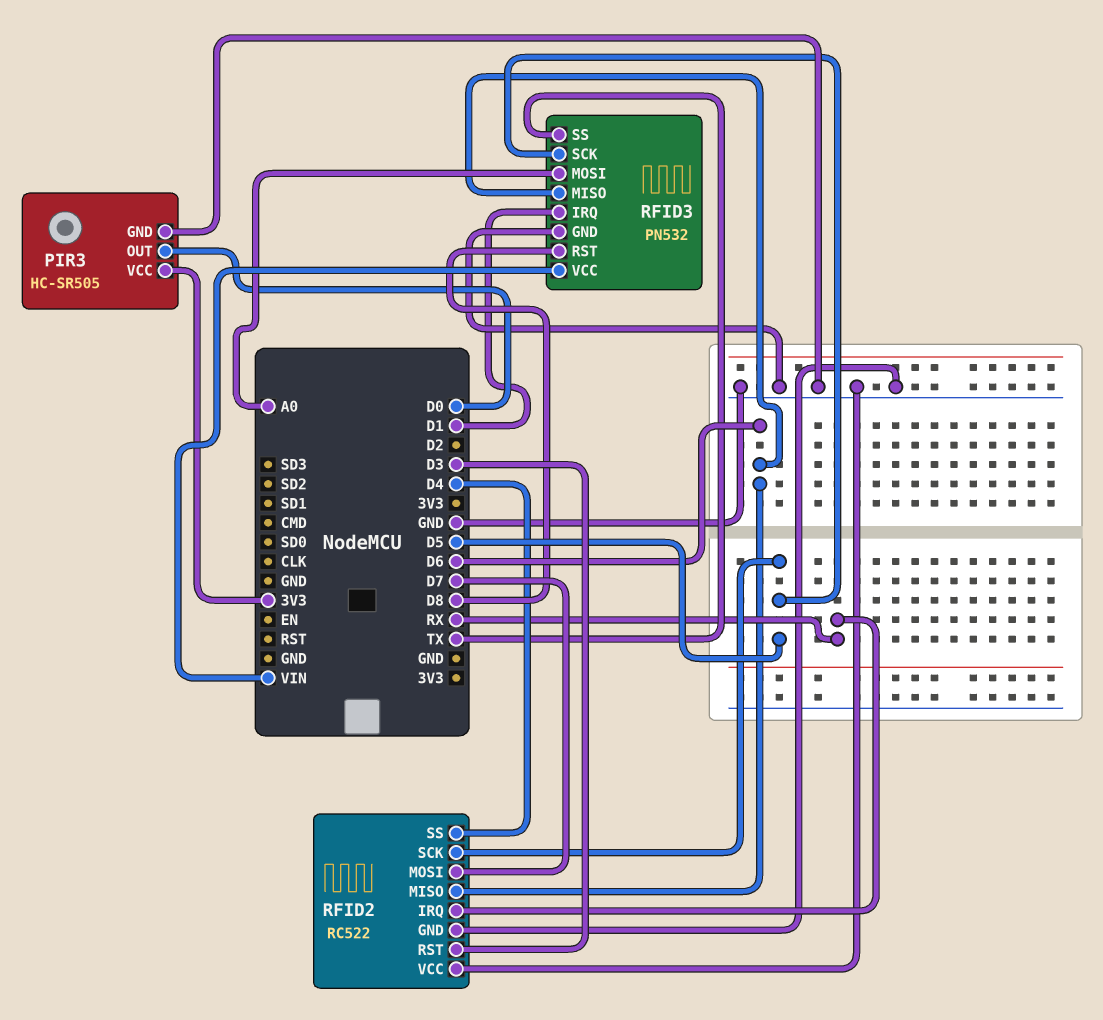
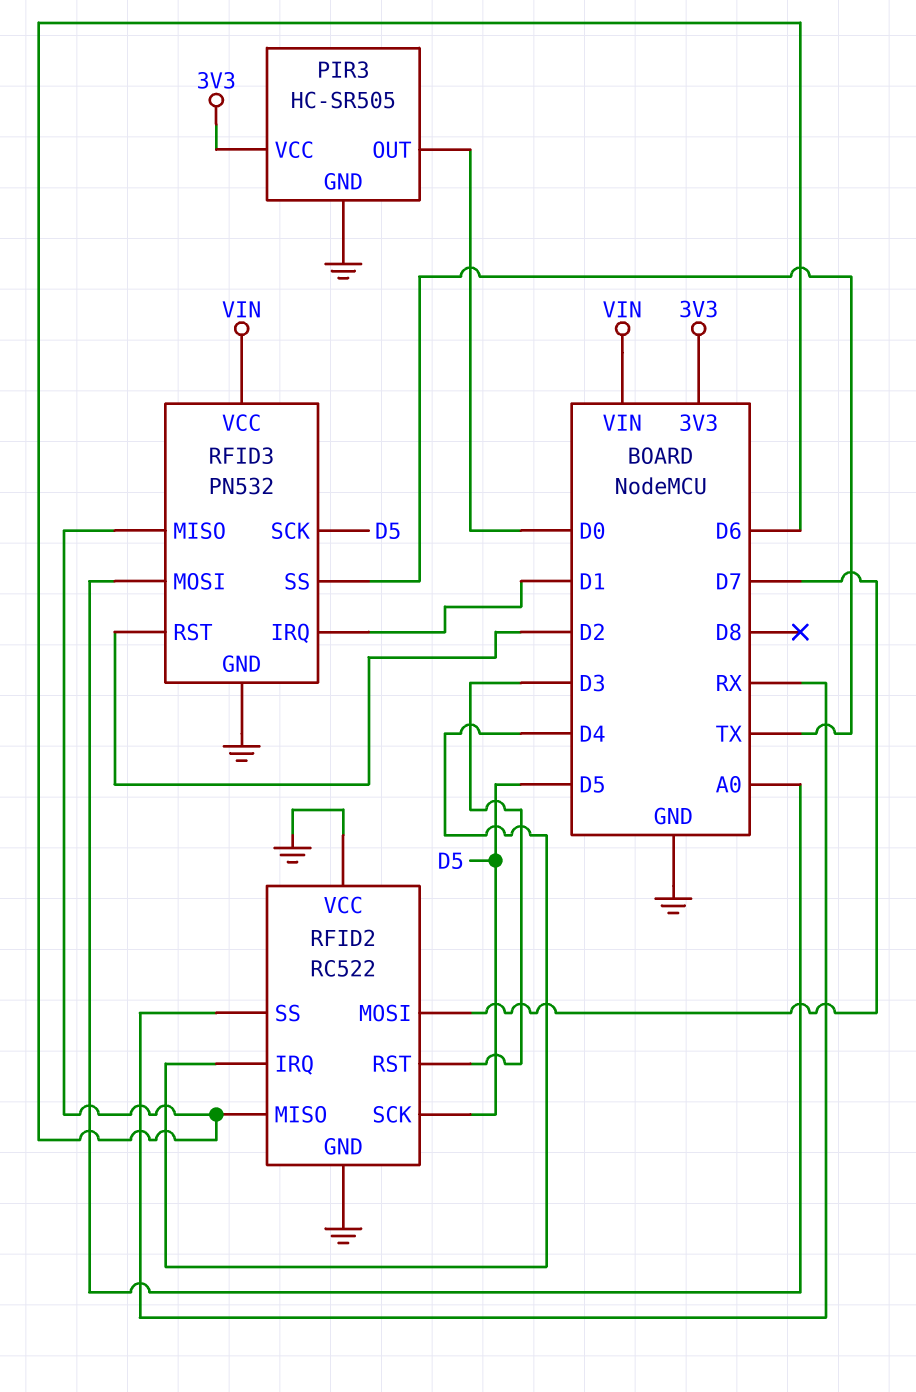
RFID2 pin IRQ: RX -> D4
RFID2 pin SS: D4 -> RX
RFID3 pin RST: D8 -> D2

